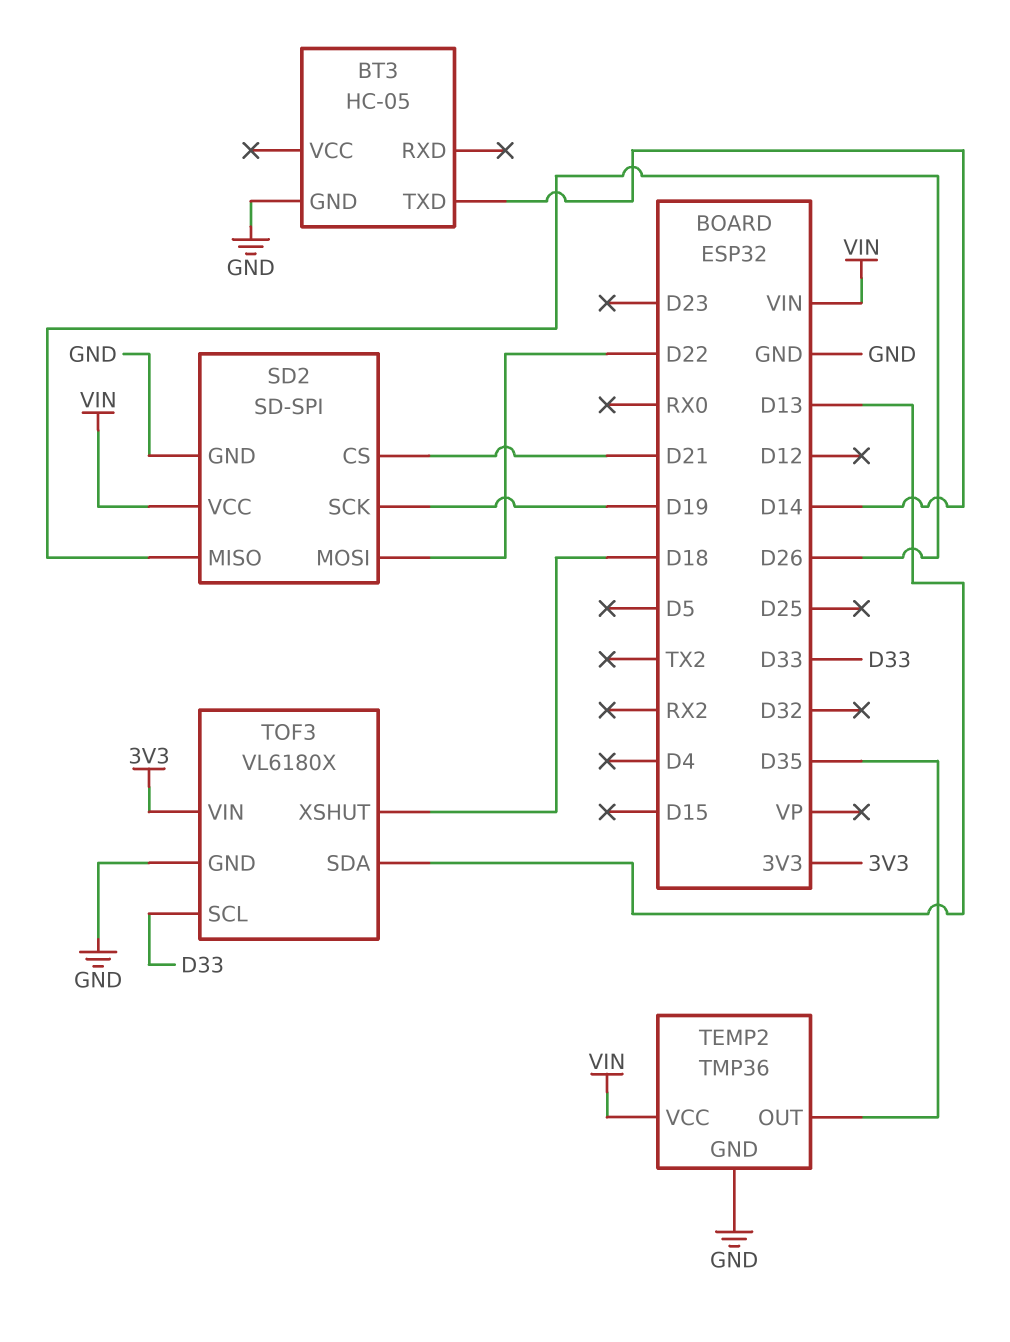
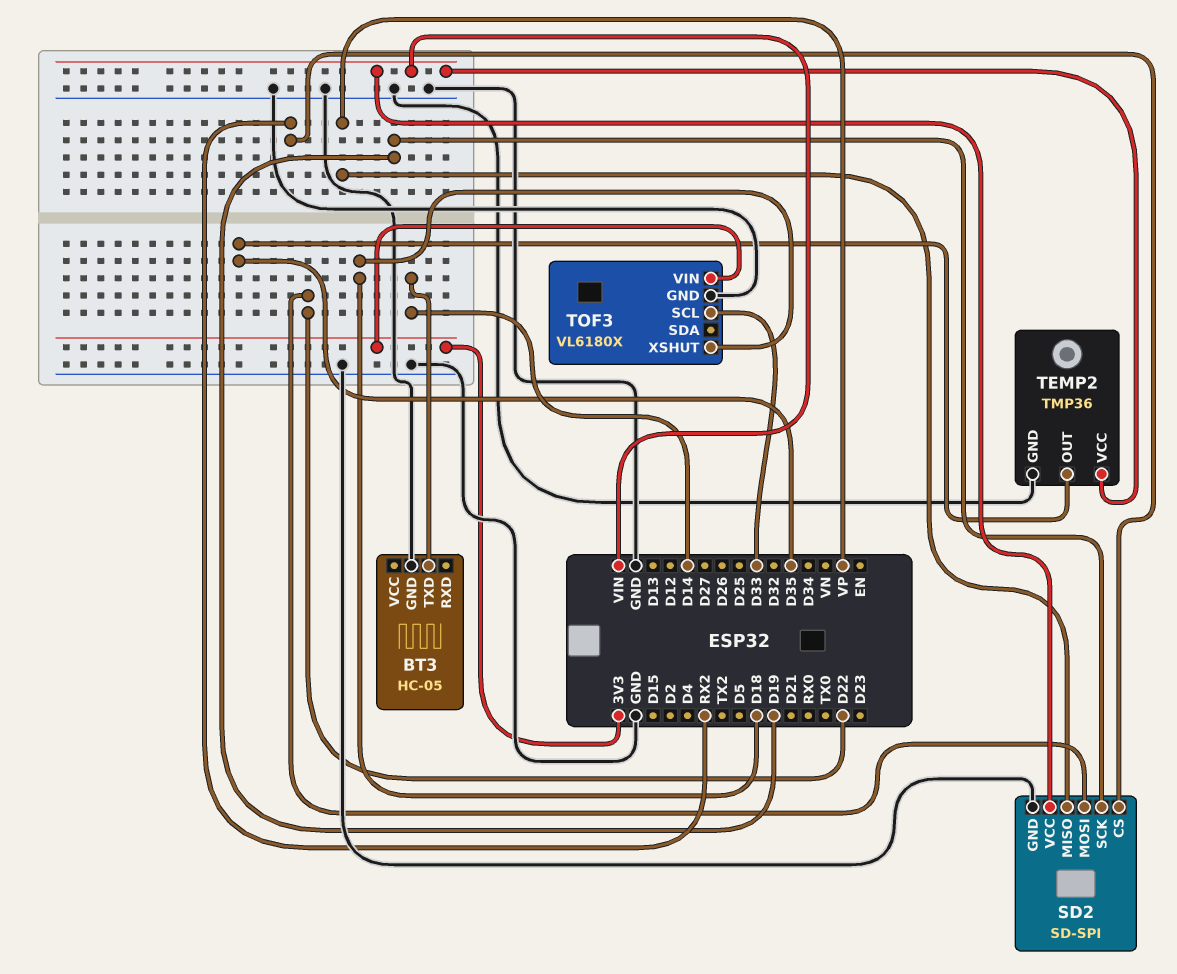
SD2 pin CS: D21 -> RX2
SD2 pin MISO: D26 -> VP
TOF3 pin SDA: D13 -> none

